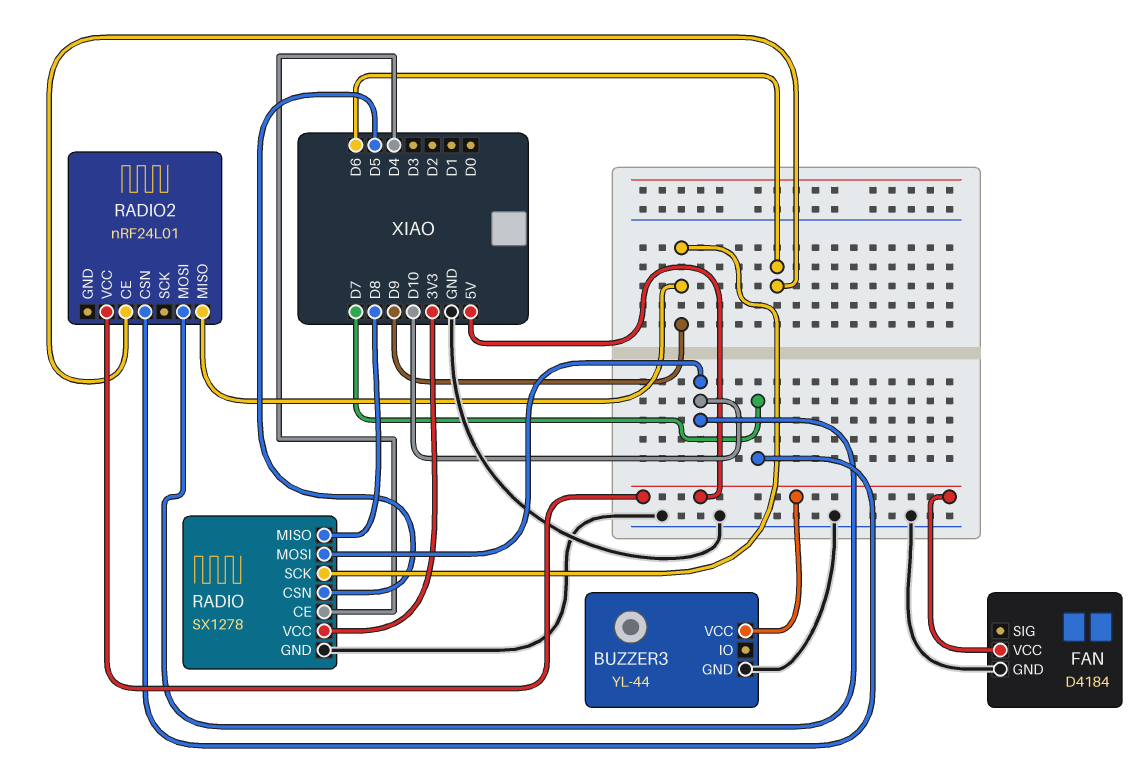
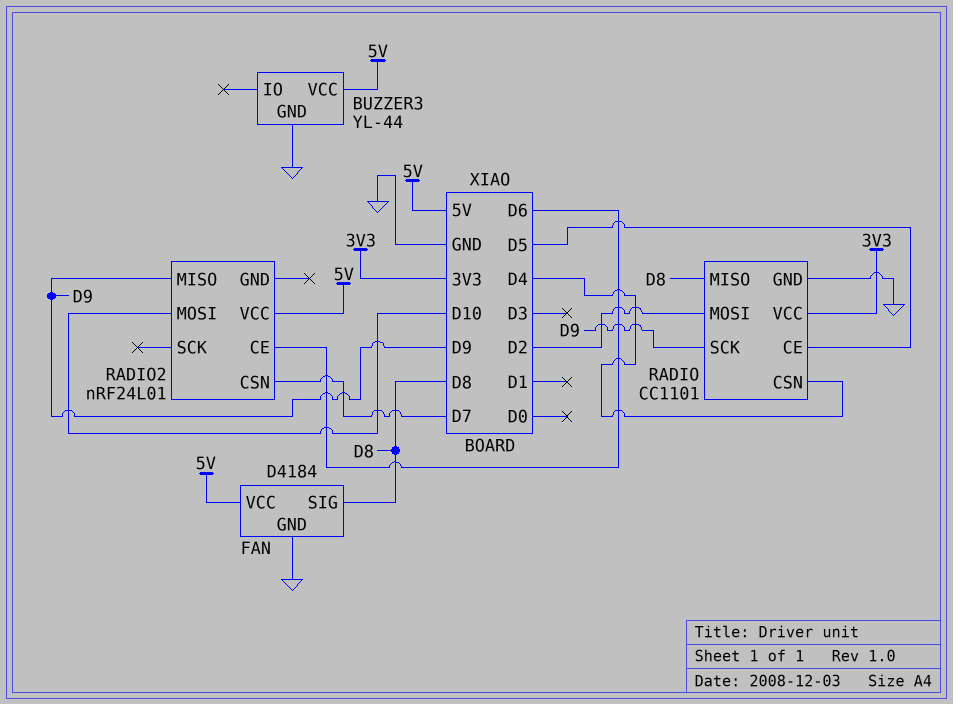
FAN pin SIG: none -> D8
RADIO: SX1278 -> CC1101
RADIO pin CE: D4 -> D5
RADIO pin CSN: D5 -> D4
RADIO pin MOSI: D10 -> D2

